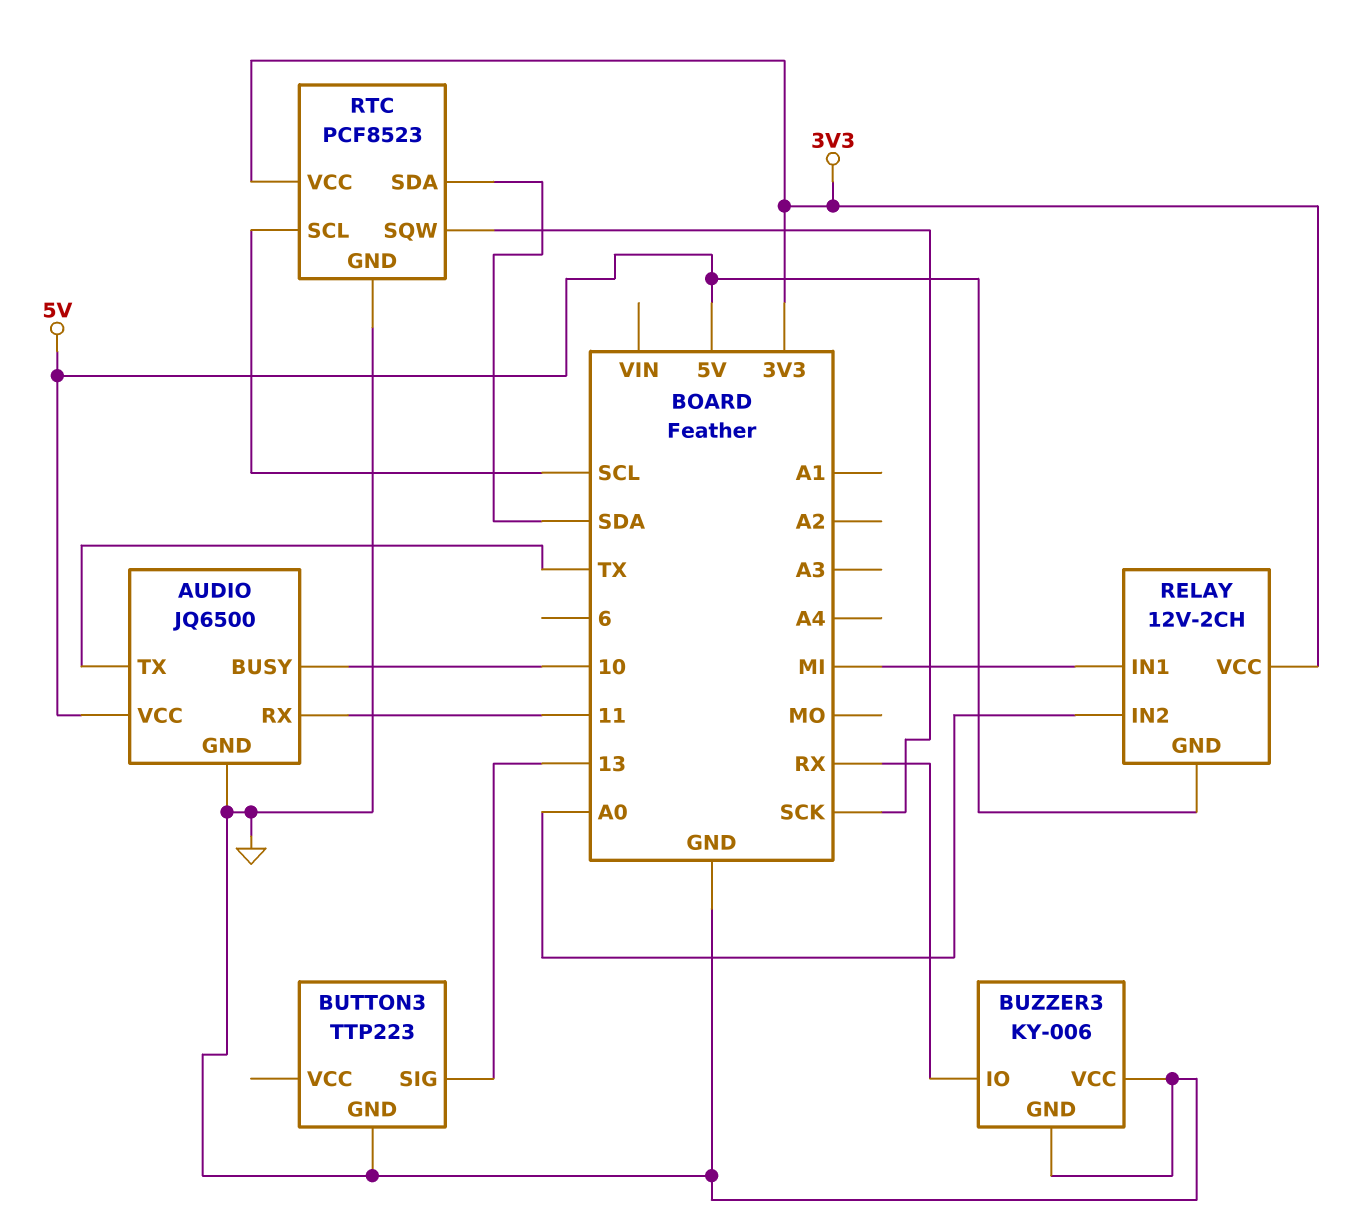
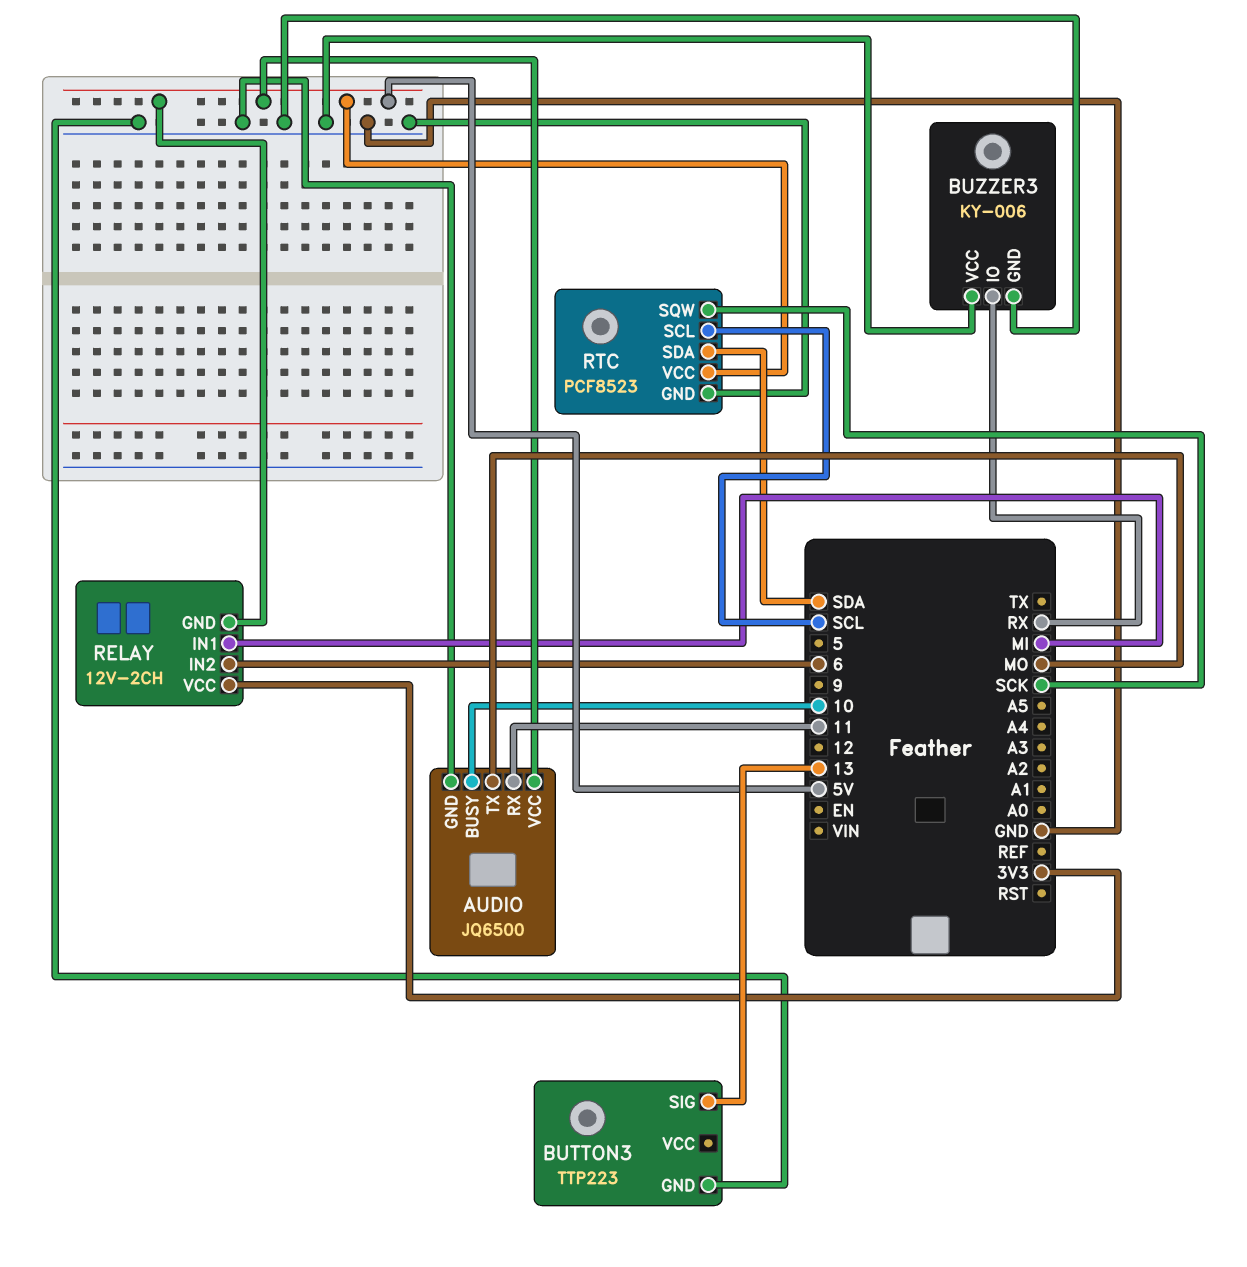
AUDIO pin TX: TX -> MO
RELAY pin IN2: A0 -> 6
RTC pin VCC: 3V3 -> 5V

